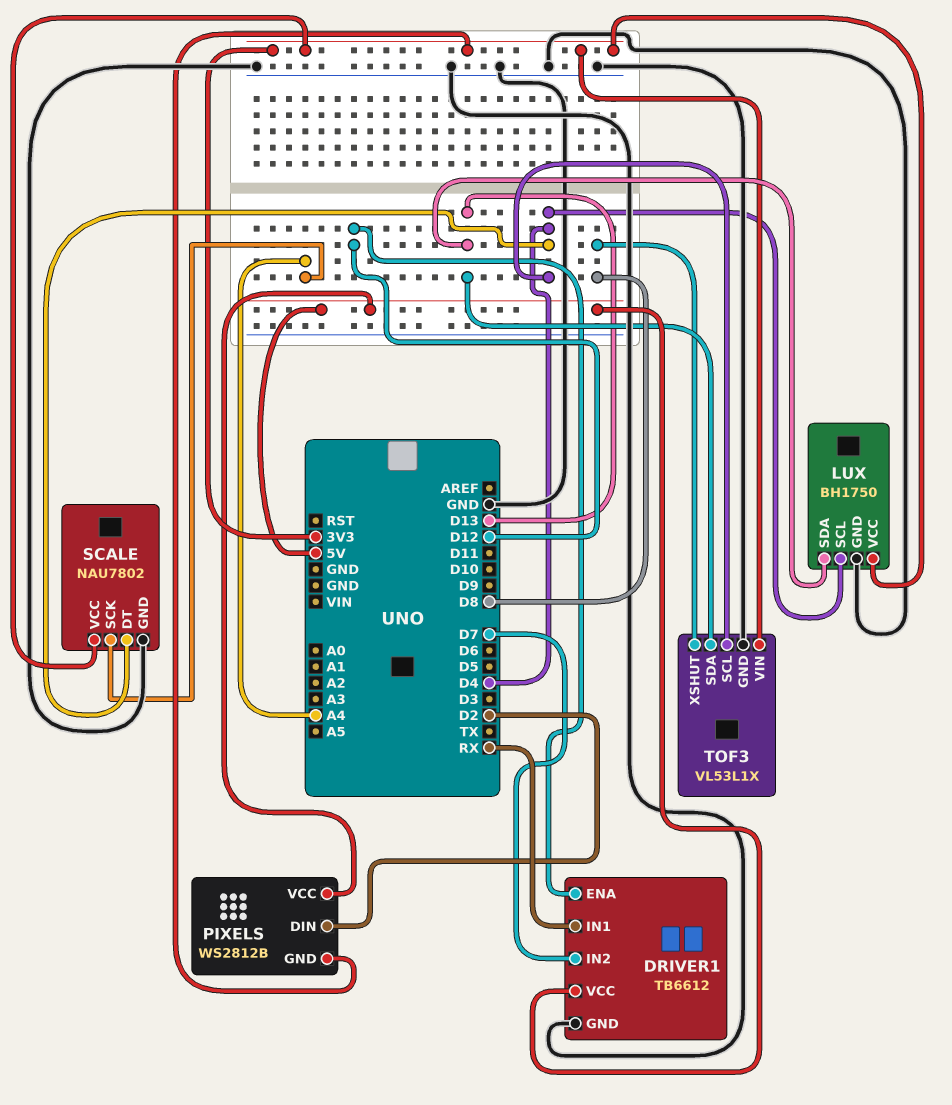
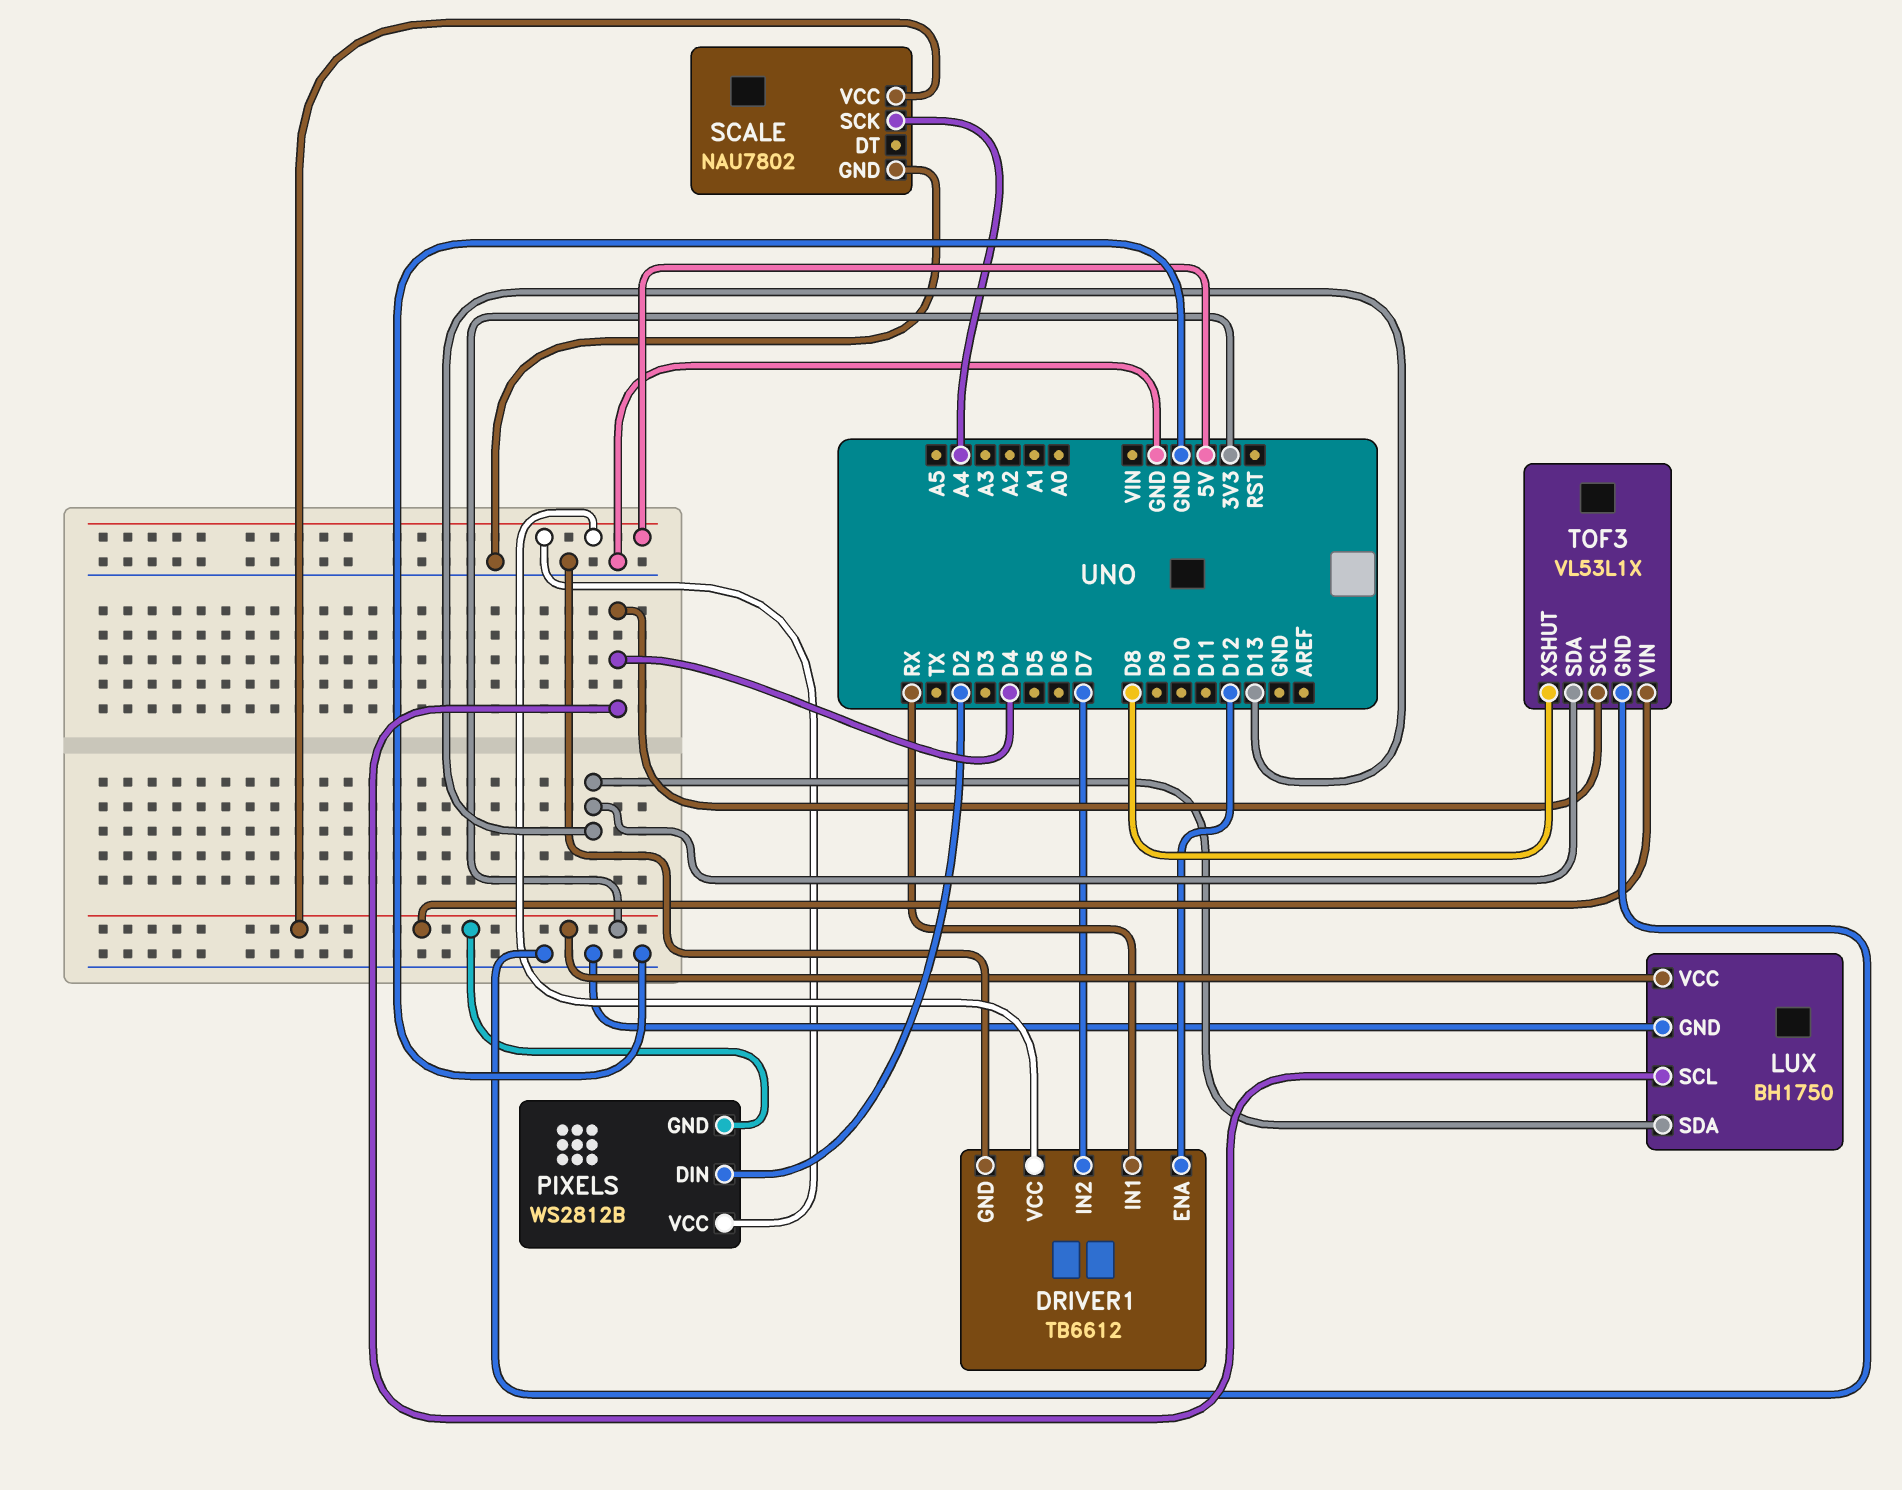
SCALE pin DT: D4 -> none

